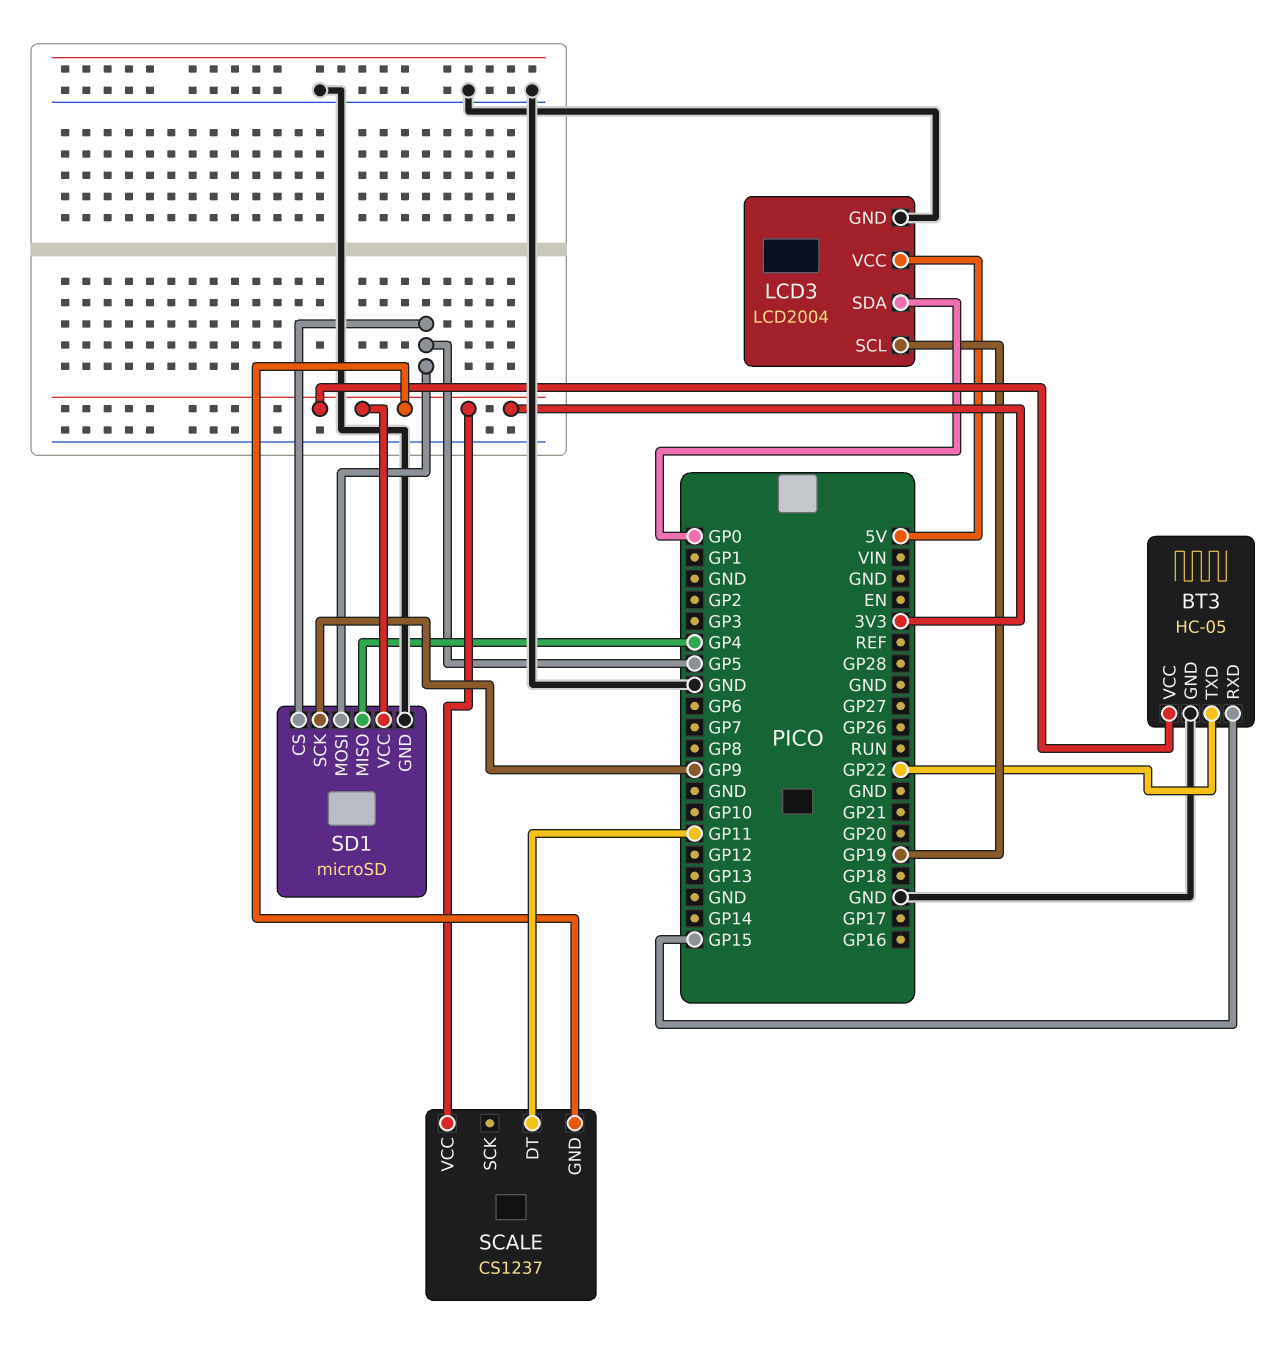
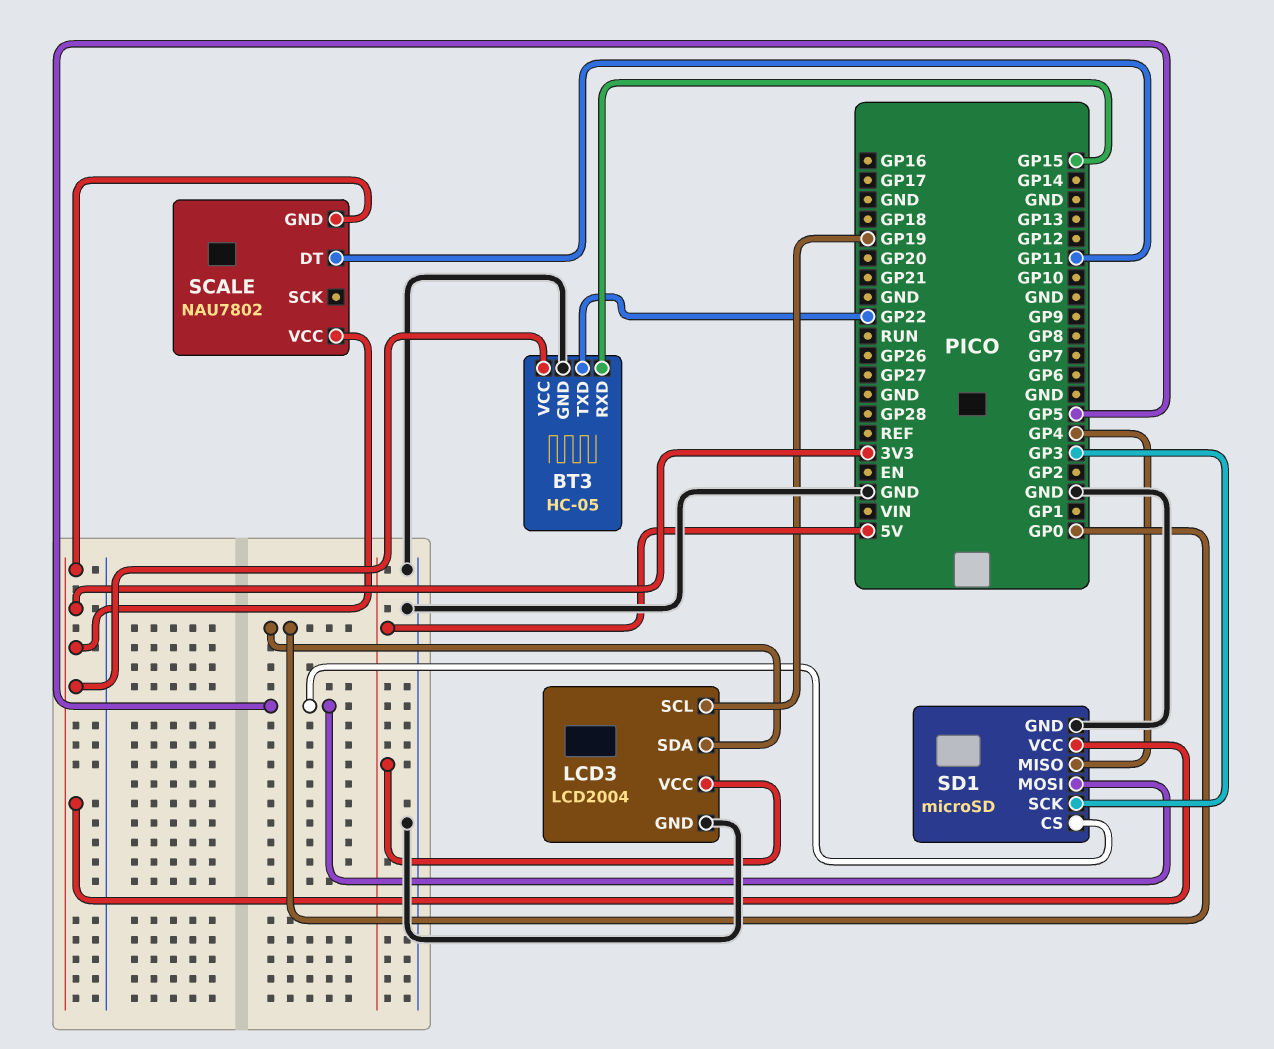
SCALE: CS1237 -> NAU7802
SD1 pin SCK: GP9 -> GP3

